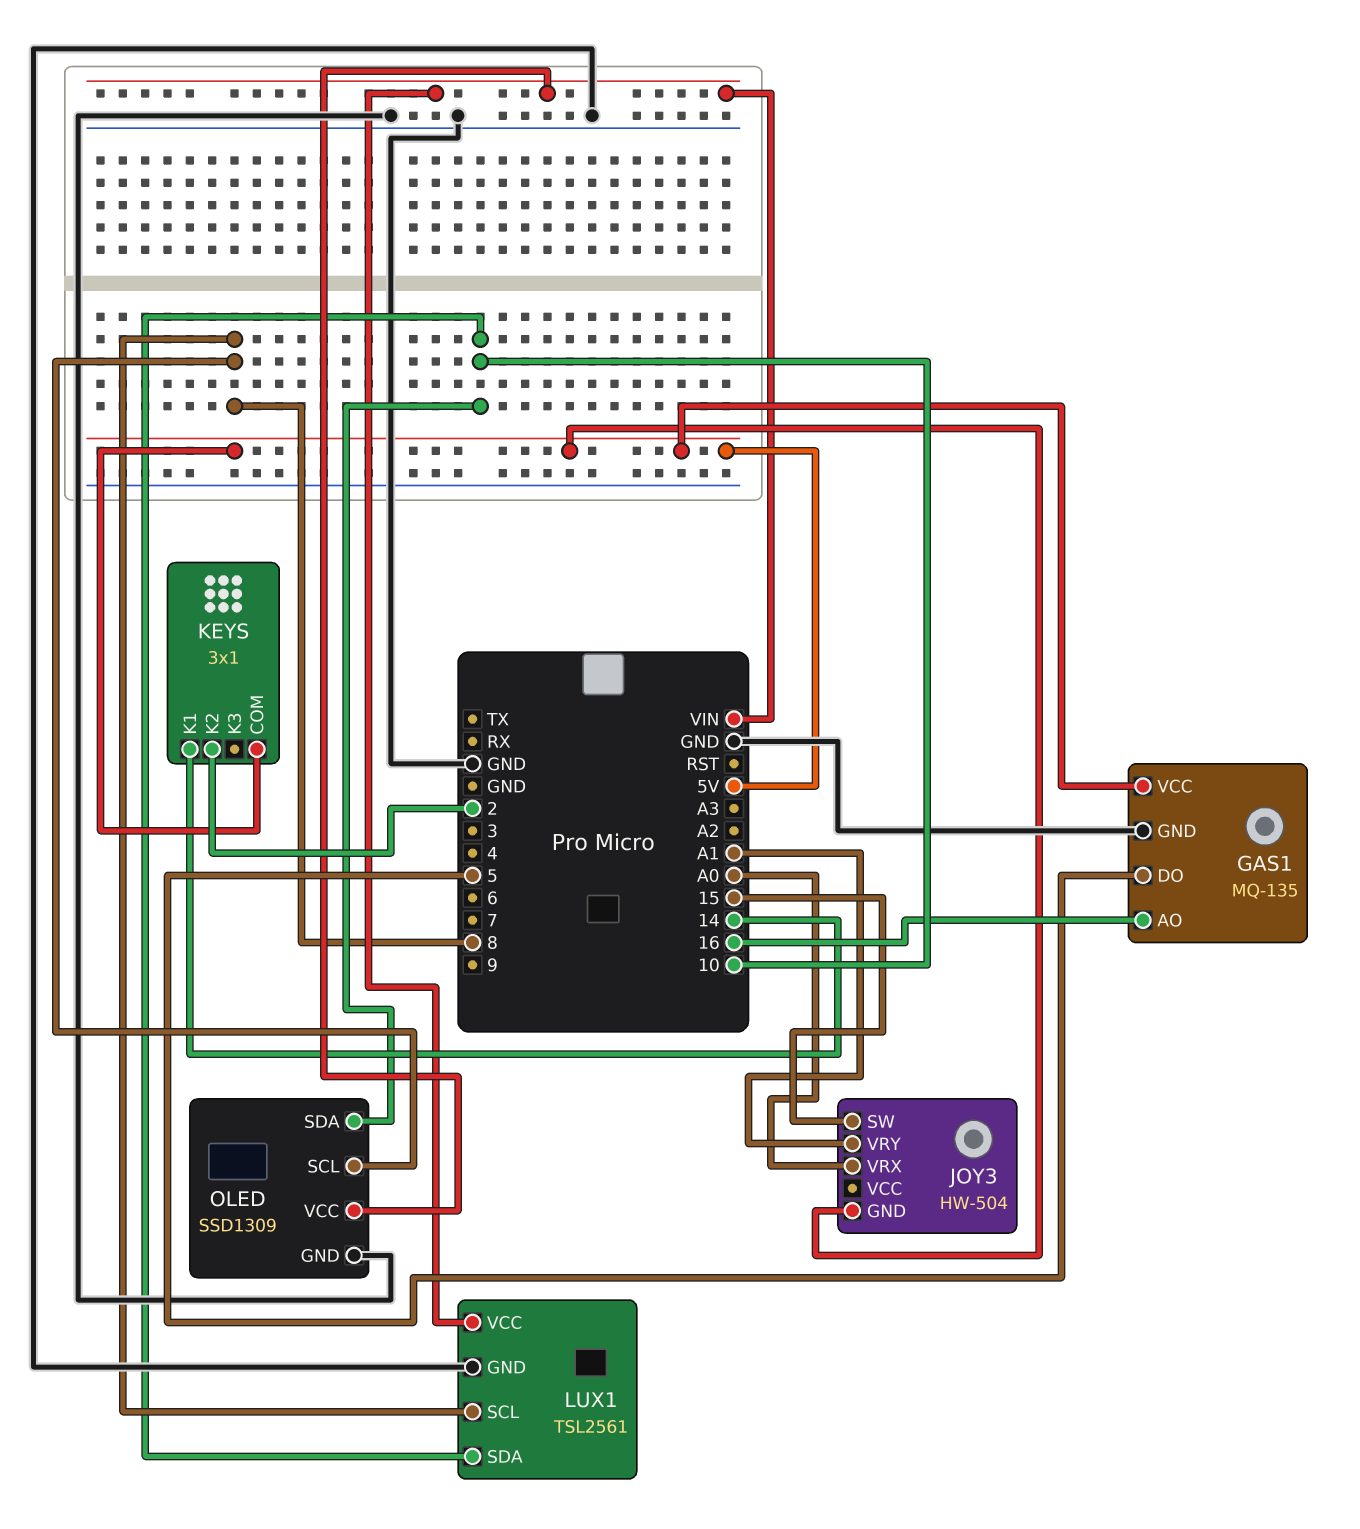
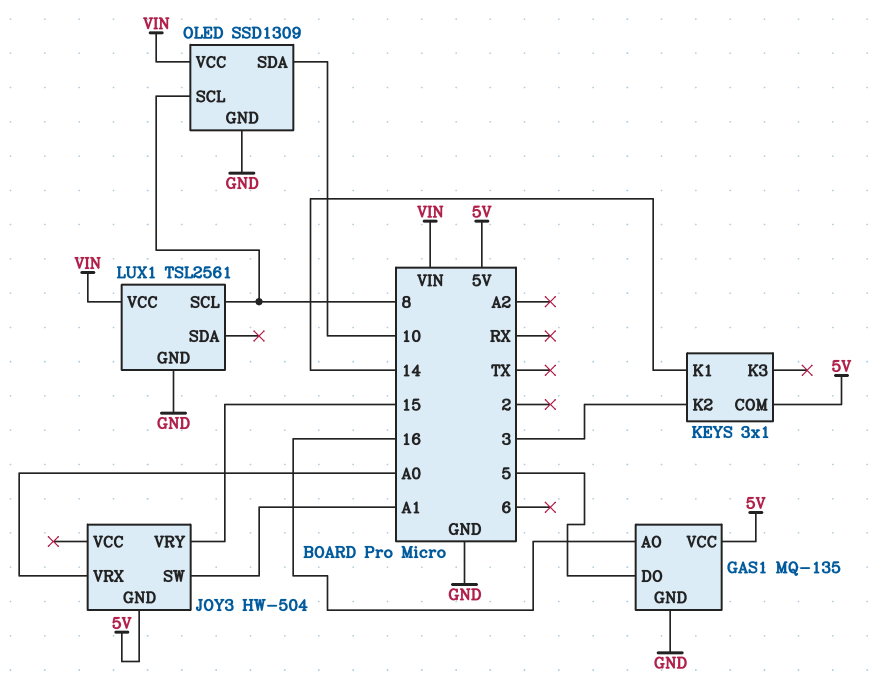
JOY3 pin SW: 15 -> A1
JOY3 pin VRY: A1 -> 15
KEYS pin K2: 2 -> 3
LUX1 pin SDA: 10 -> none

